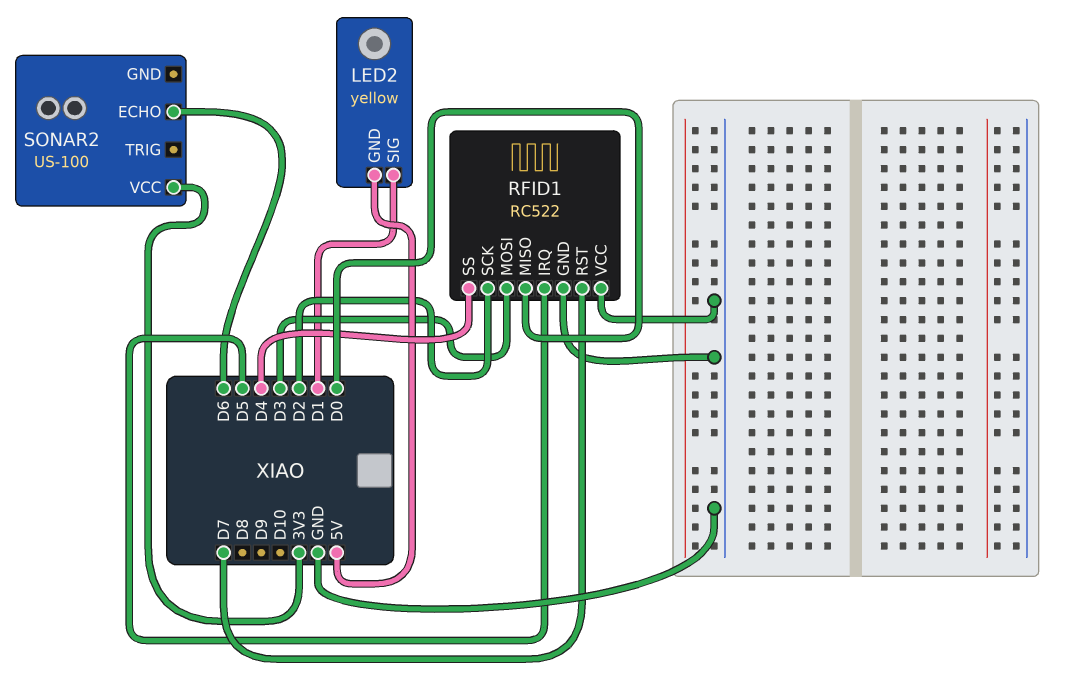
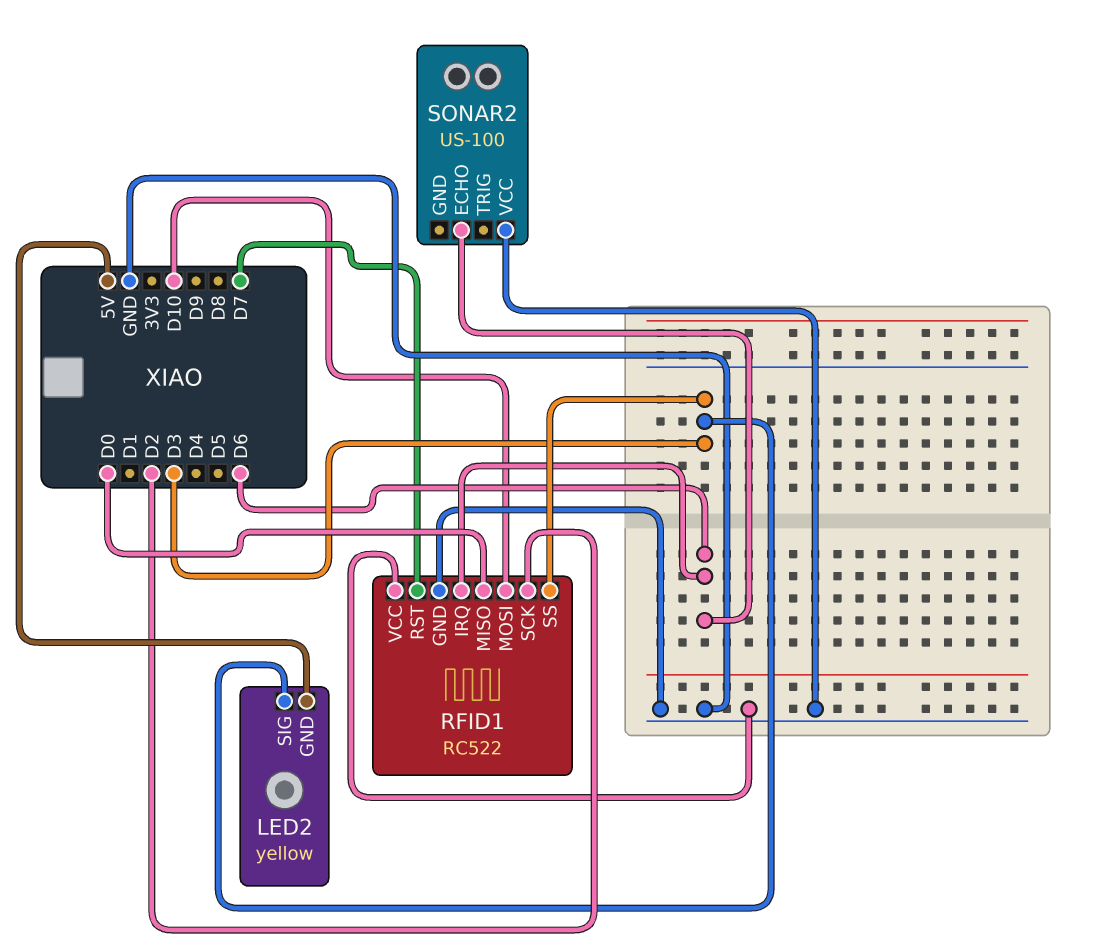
LED2 pin SIG: D1 -> D3
RFID1 pin IRQ: D5 -> D6
RFID1 pin MOSI: D3 -> D10
RFID1 pin SS: D4 -> D3
SONAR2 pin VCC: 3V3 -> GND

